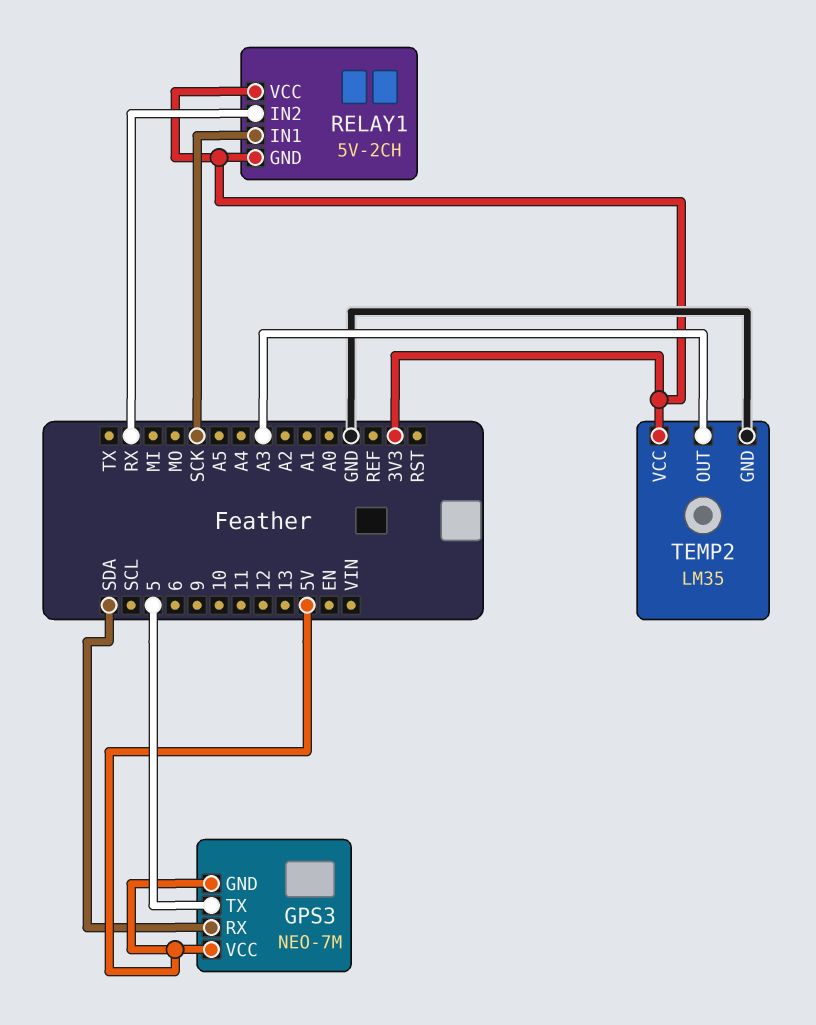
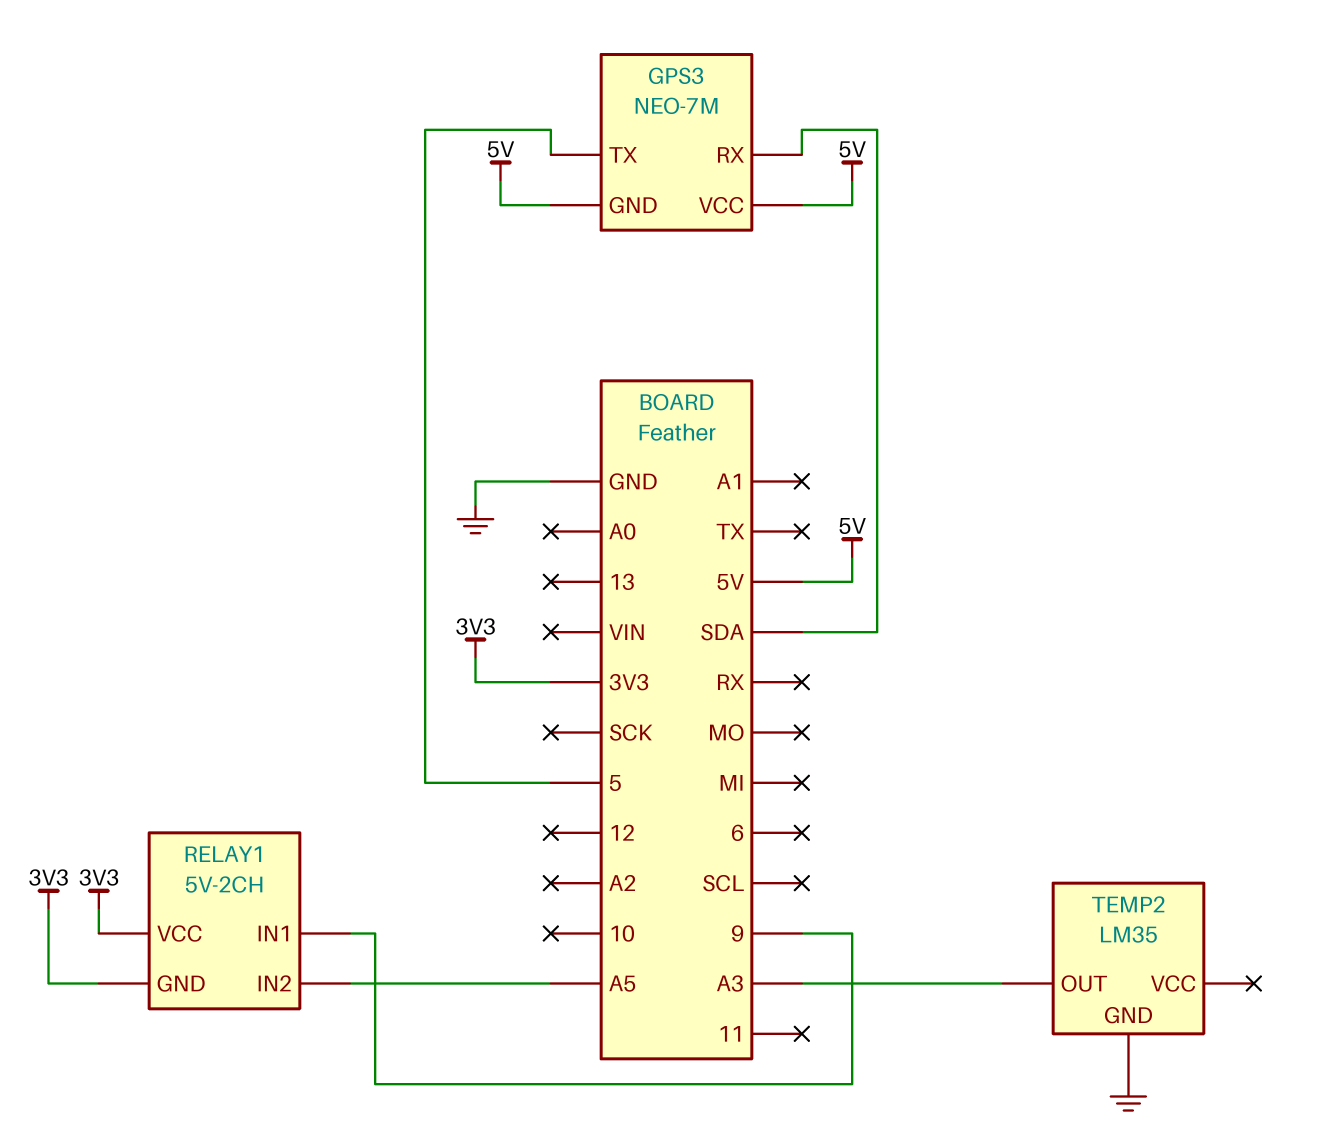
RELAY1 pin IN1: SCK -> 9
RELAY1 pin IN2: RX -> A5
TEMP2 pin VCC: 3V3 -> none

